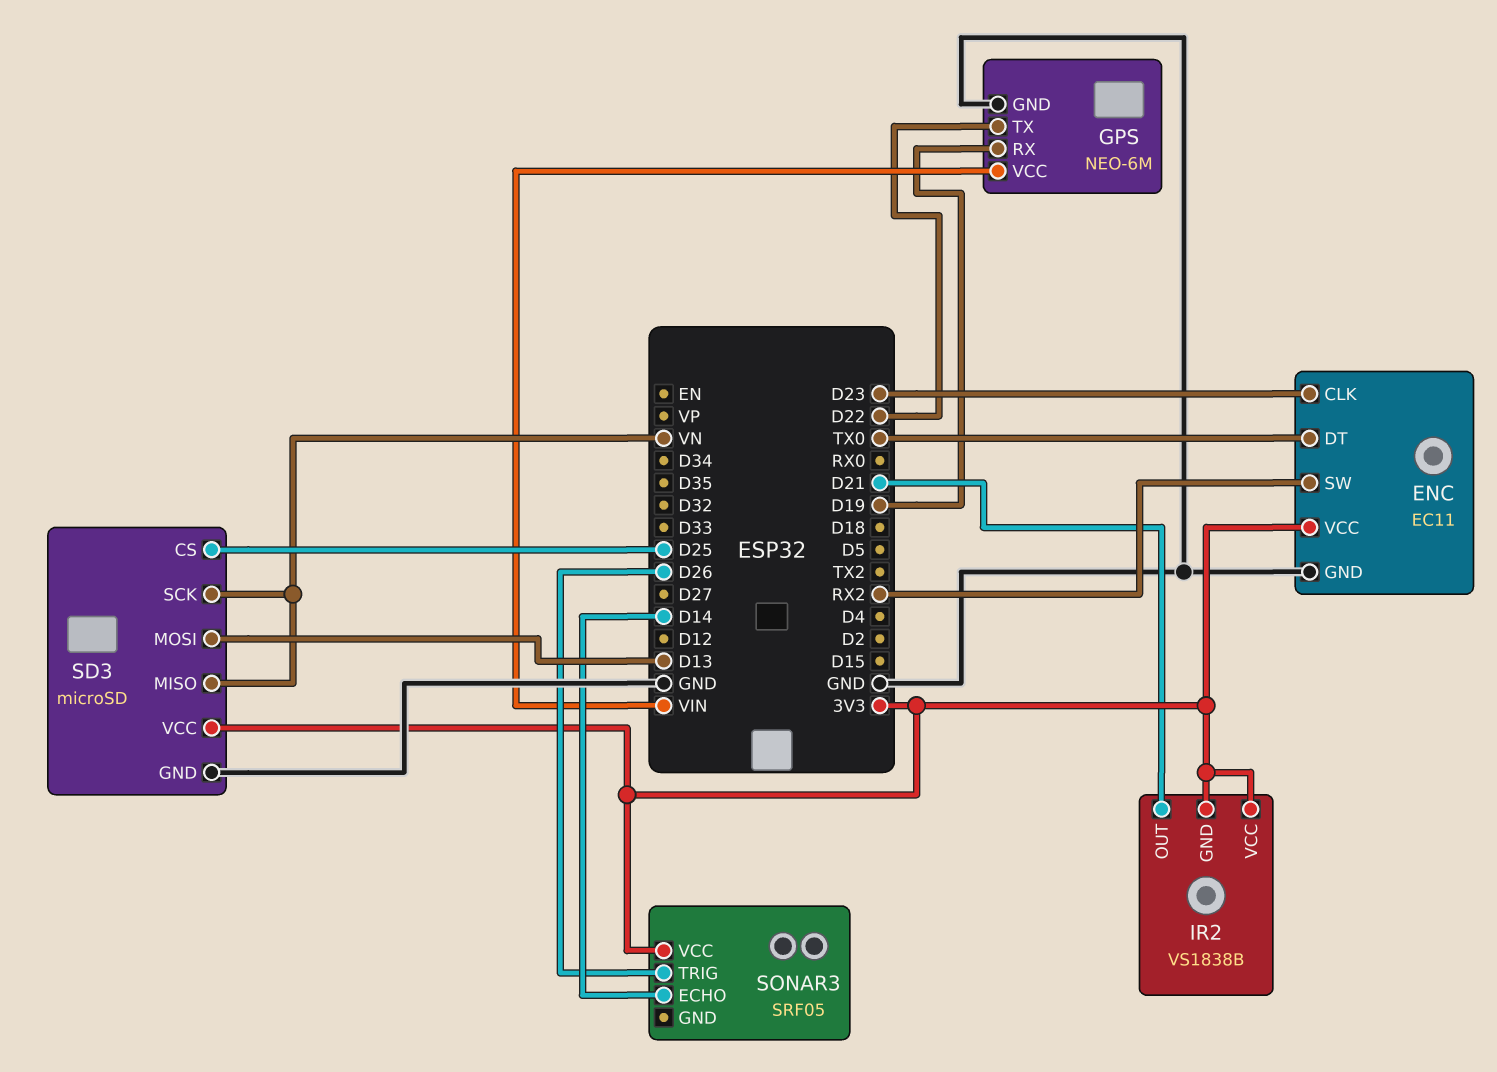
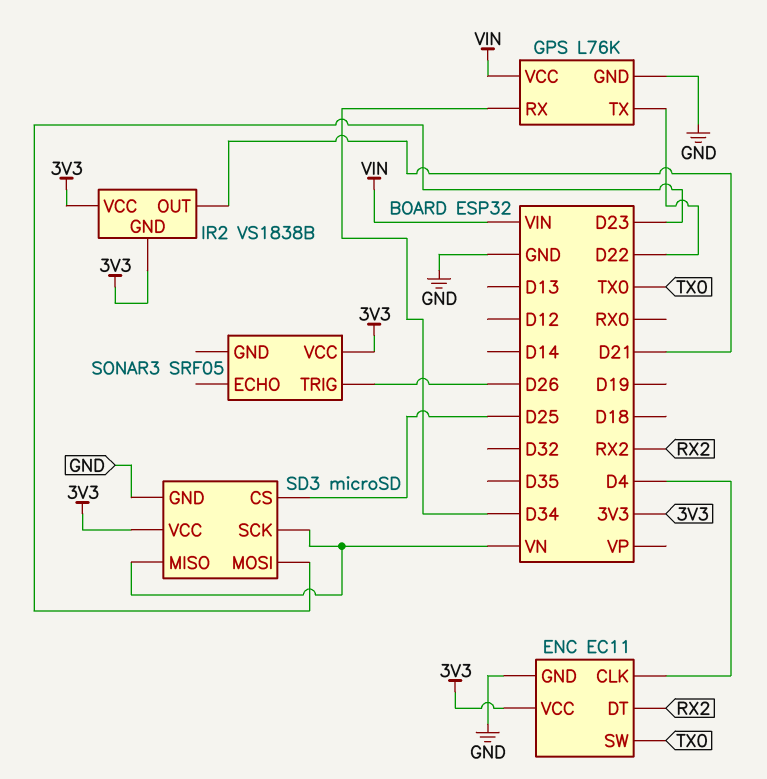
ENC pin CLK: D23 -> D4
ENC pin DT: TX0 -> RX2
ENC pin SW: RX2 -> TX0
GPS: NEO-6M -> L76K
GPS pin RX: D19 -> D34
SD3 pin MOSI: D13 -> D23
SONAR3 pin ECHO: D14 -> none

